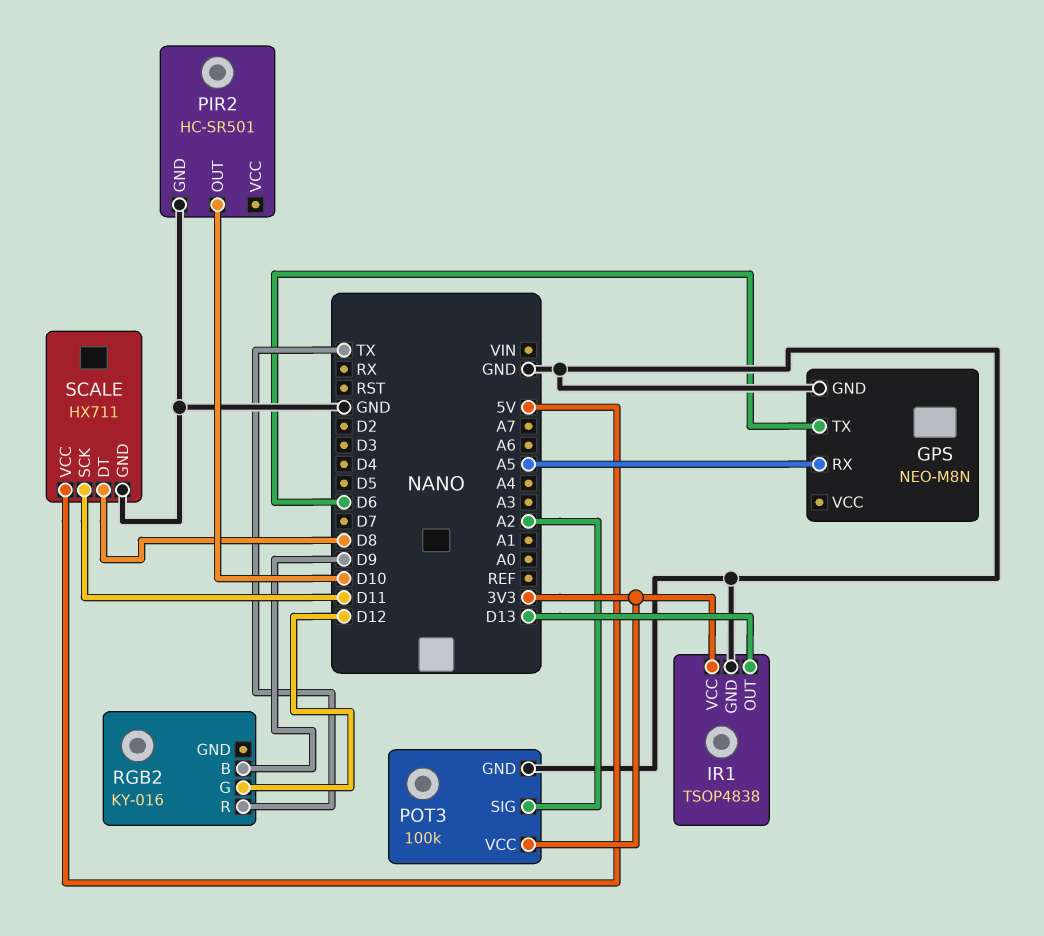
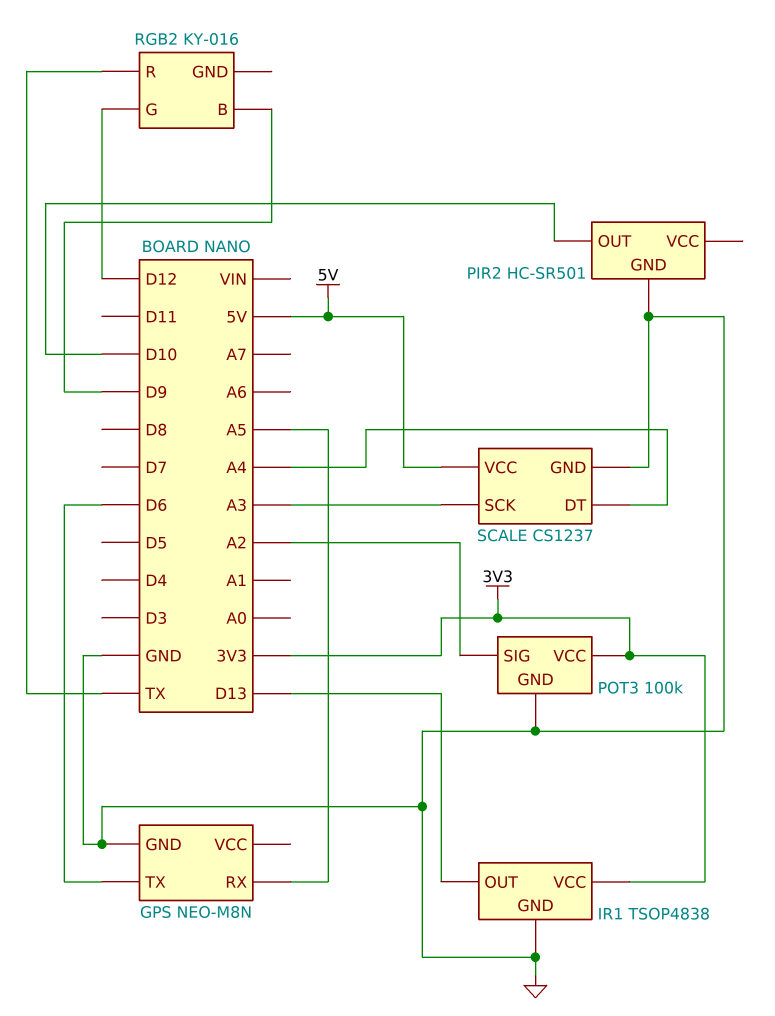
SCALE: HX711 -> CS1237
SCALE pin DT: D8 -> A4
SCALE pin SCK: D11 -> A3

